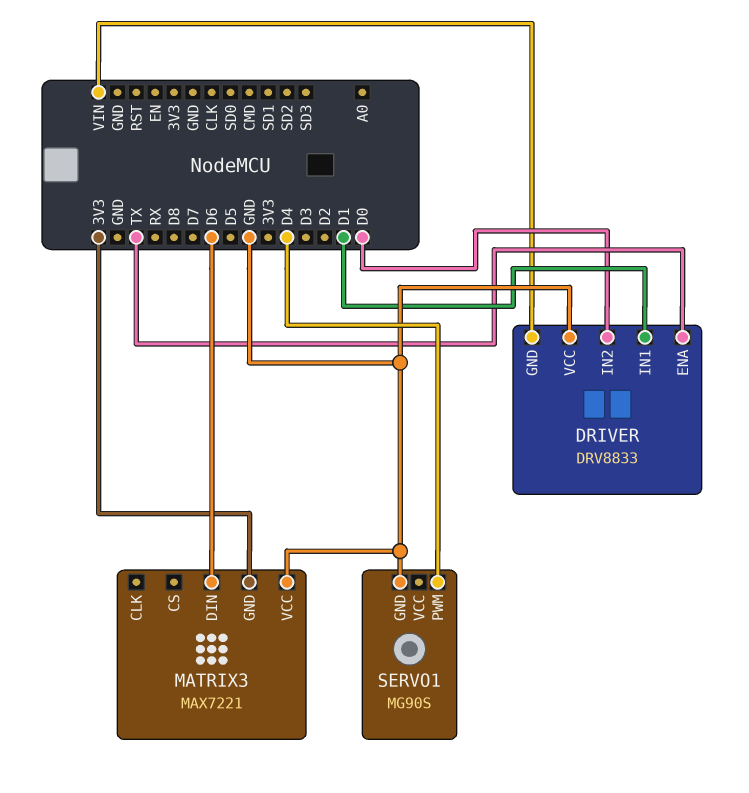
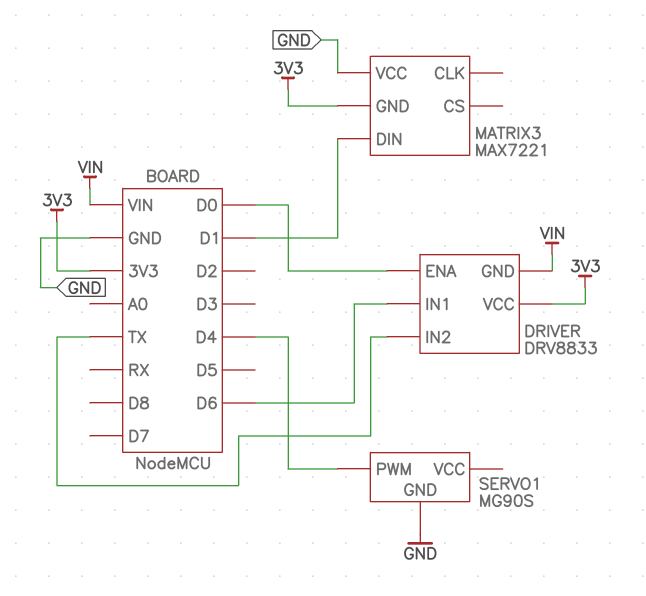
DRIVER pin ENA: TX -> D0
DRIVER pin IN1: D1 -> D6
DRIVER pin IN2: D0 -> TX
DRIVER pin VCC: GND -> 3V3
MATRIX3 pin DIN: D6 -> D1

